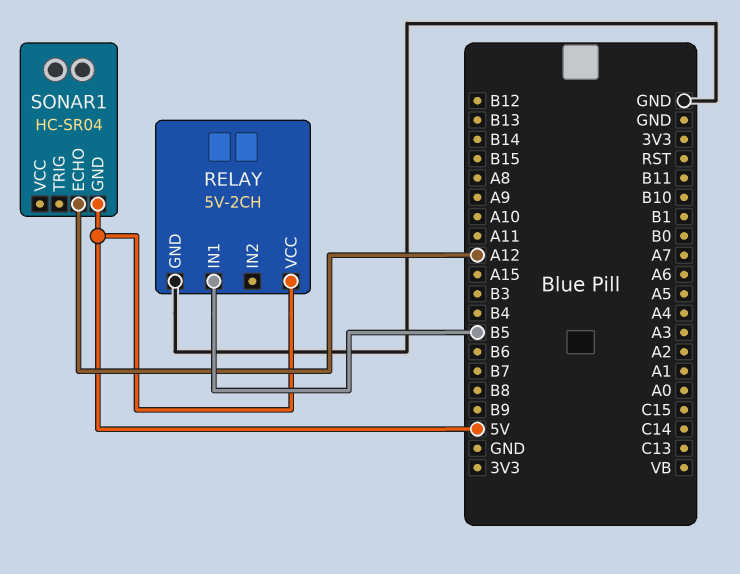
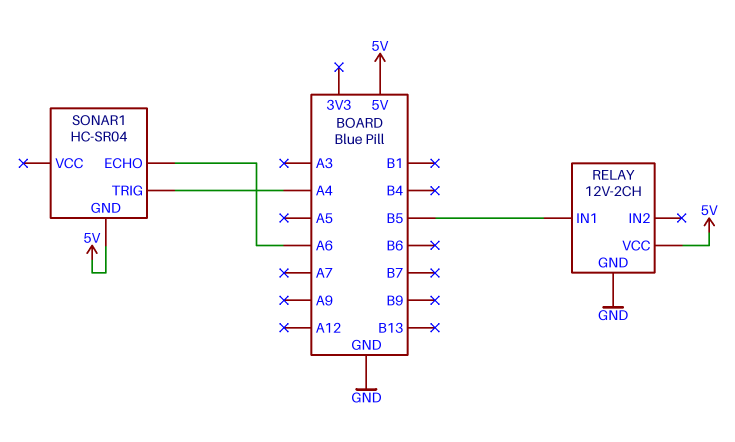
RELAY: 5V-2CH -> 12V-2CH
SONAR1 pin ECHO: A12 -> A6
SONAR1 pin TRIG: none -> A4

